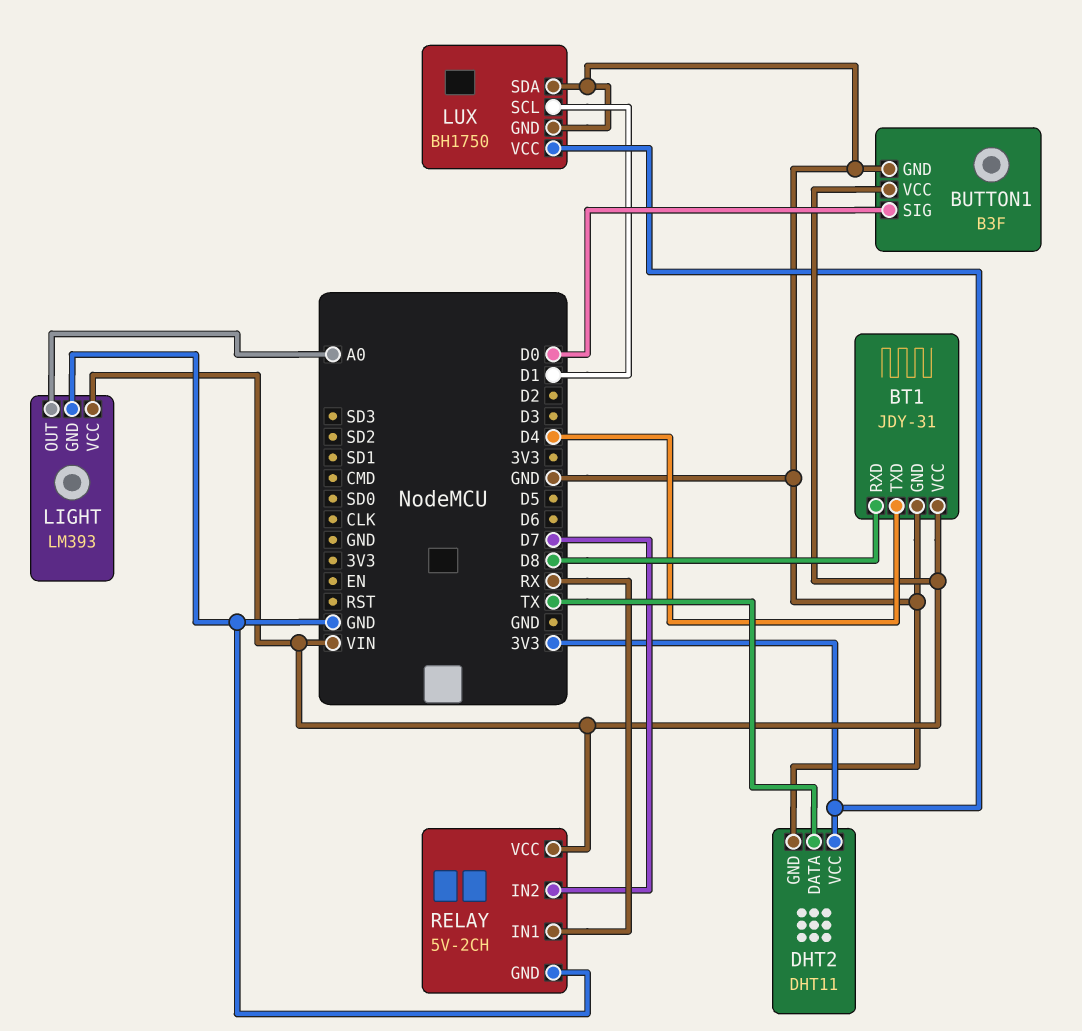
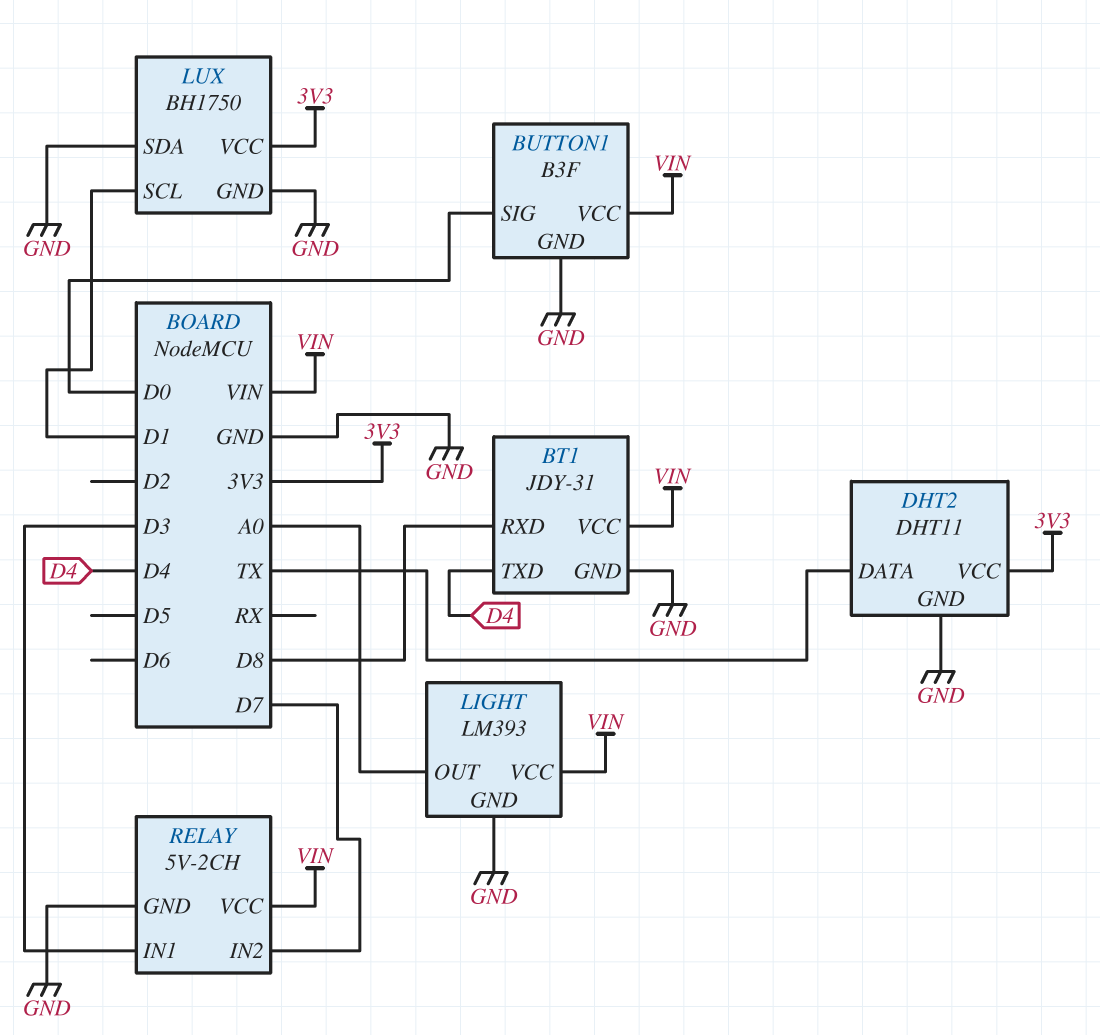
RELAY pin IN1: RX -> D3

